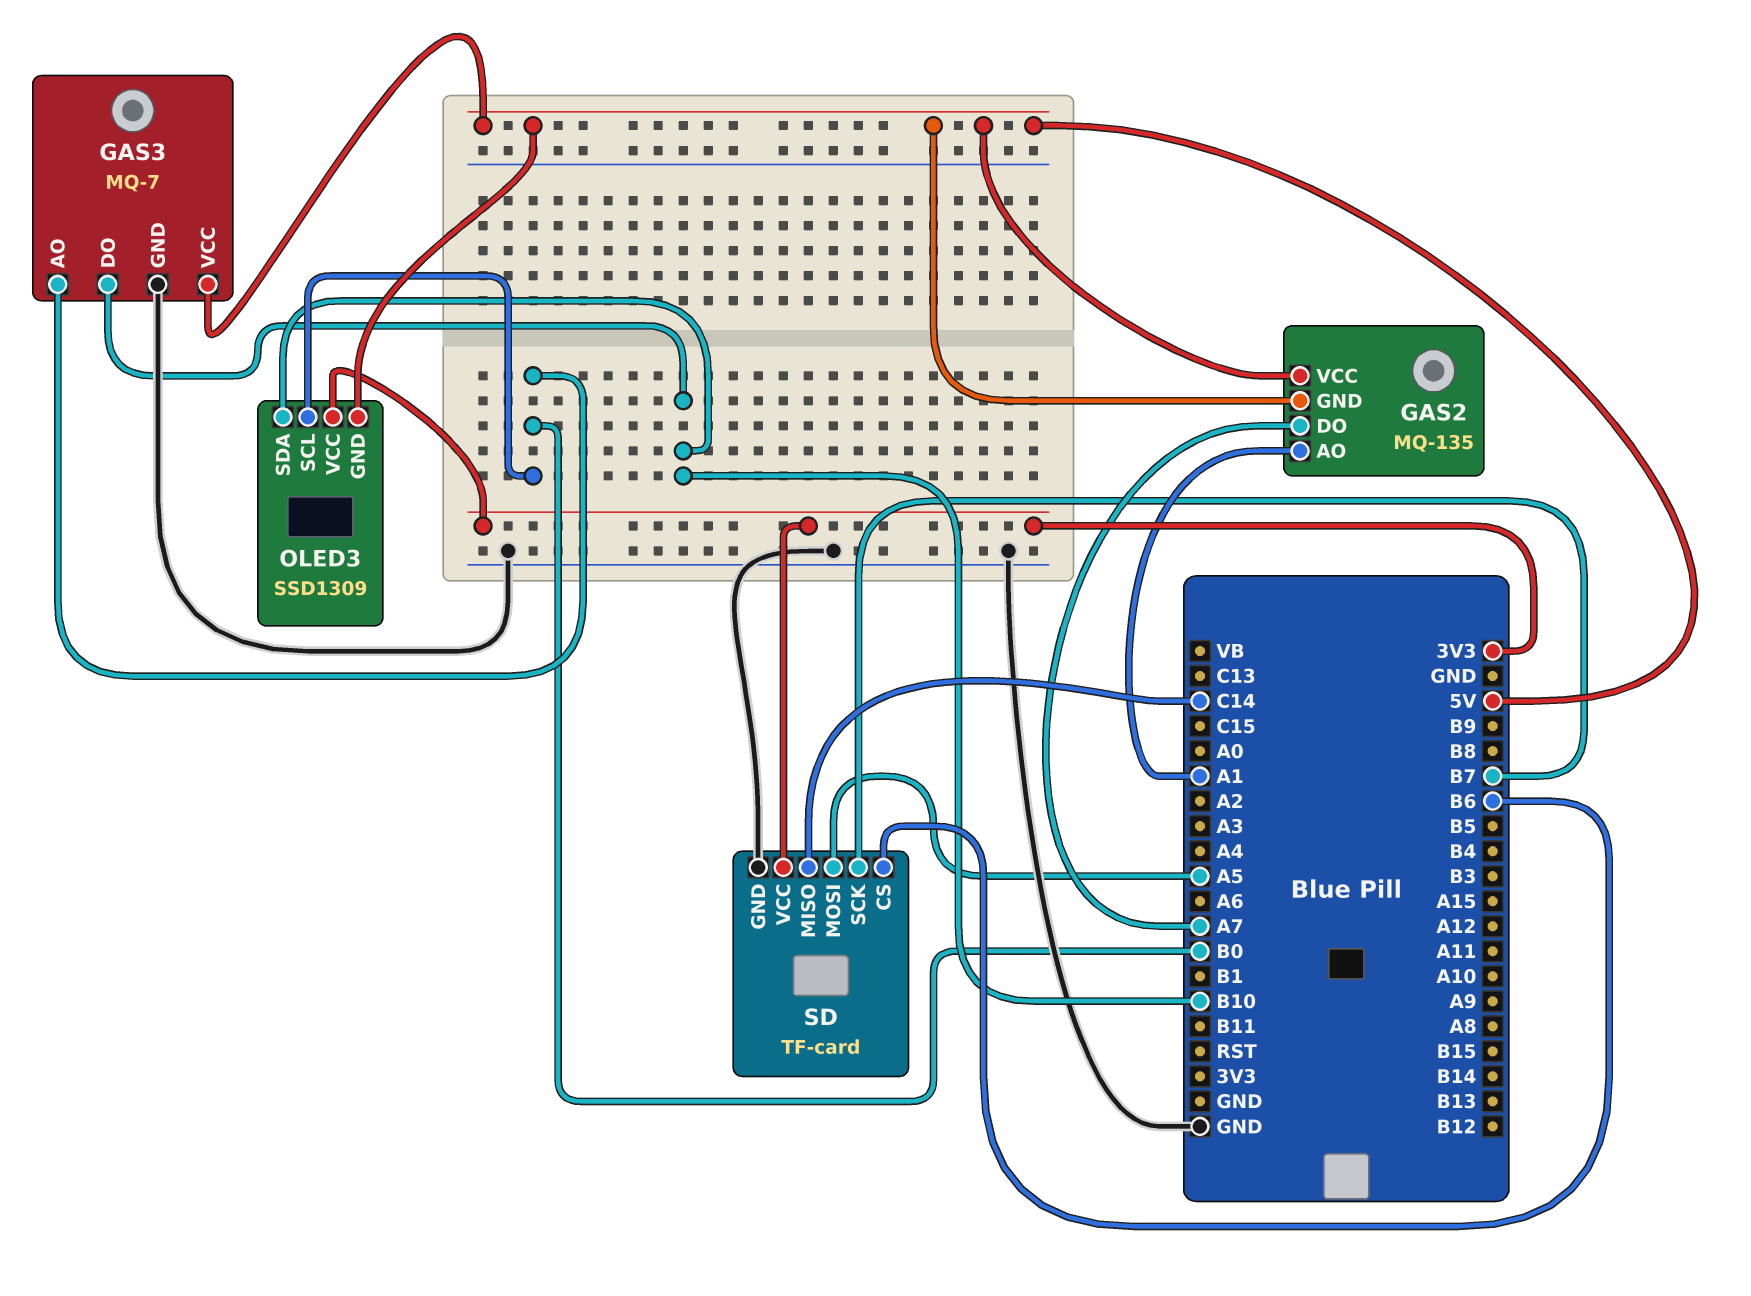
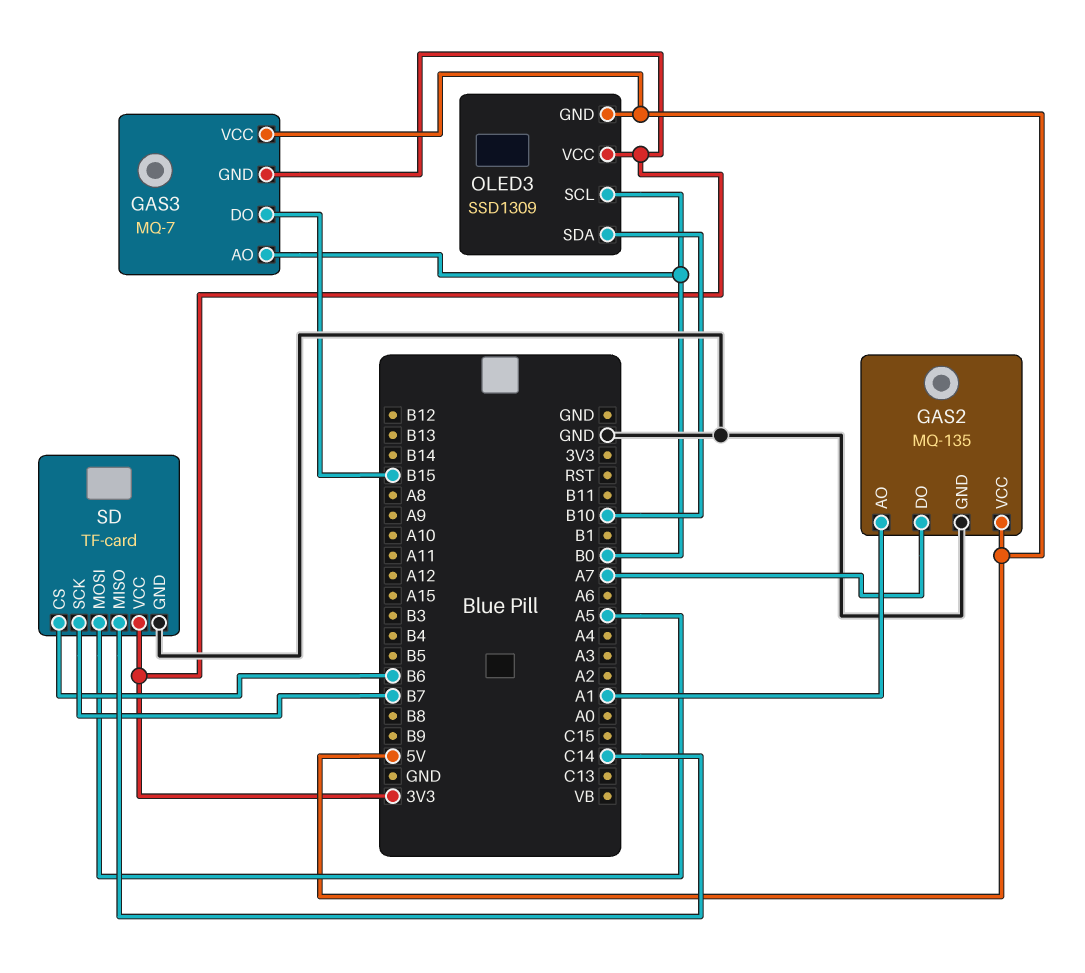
GAS2 pin GND: 5V -> GND
GAS3 pin DO: B10 -> B15
GAS3 pin GND: GND -> 3V3

